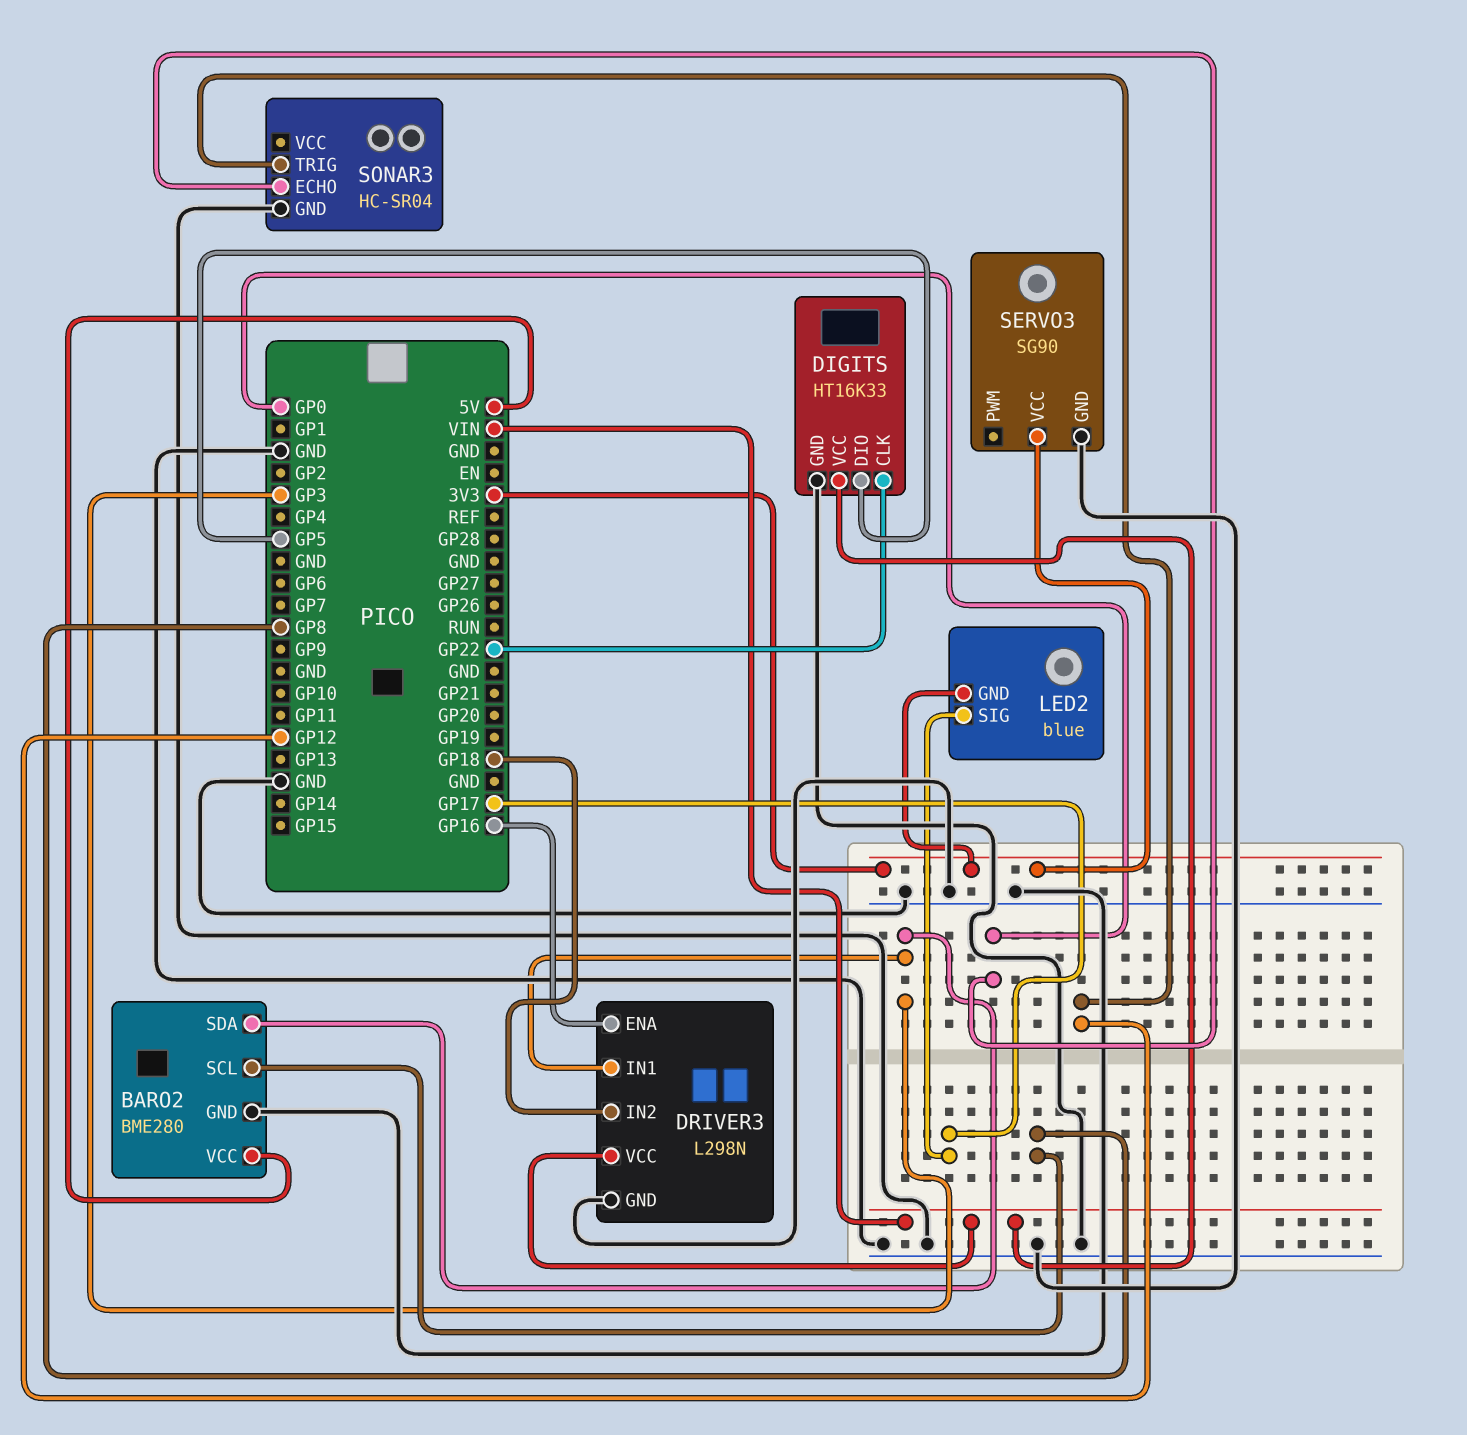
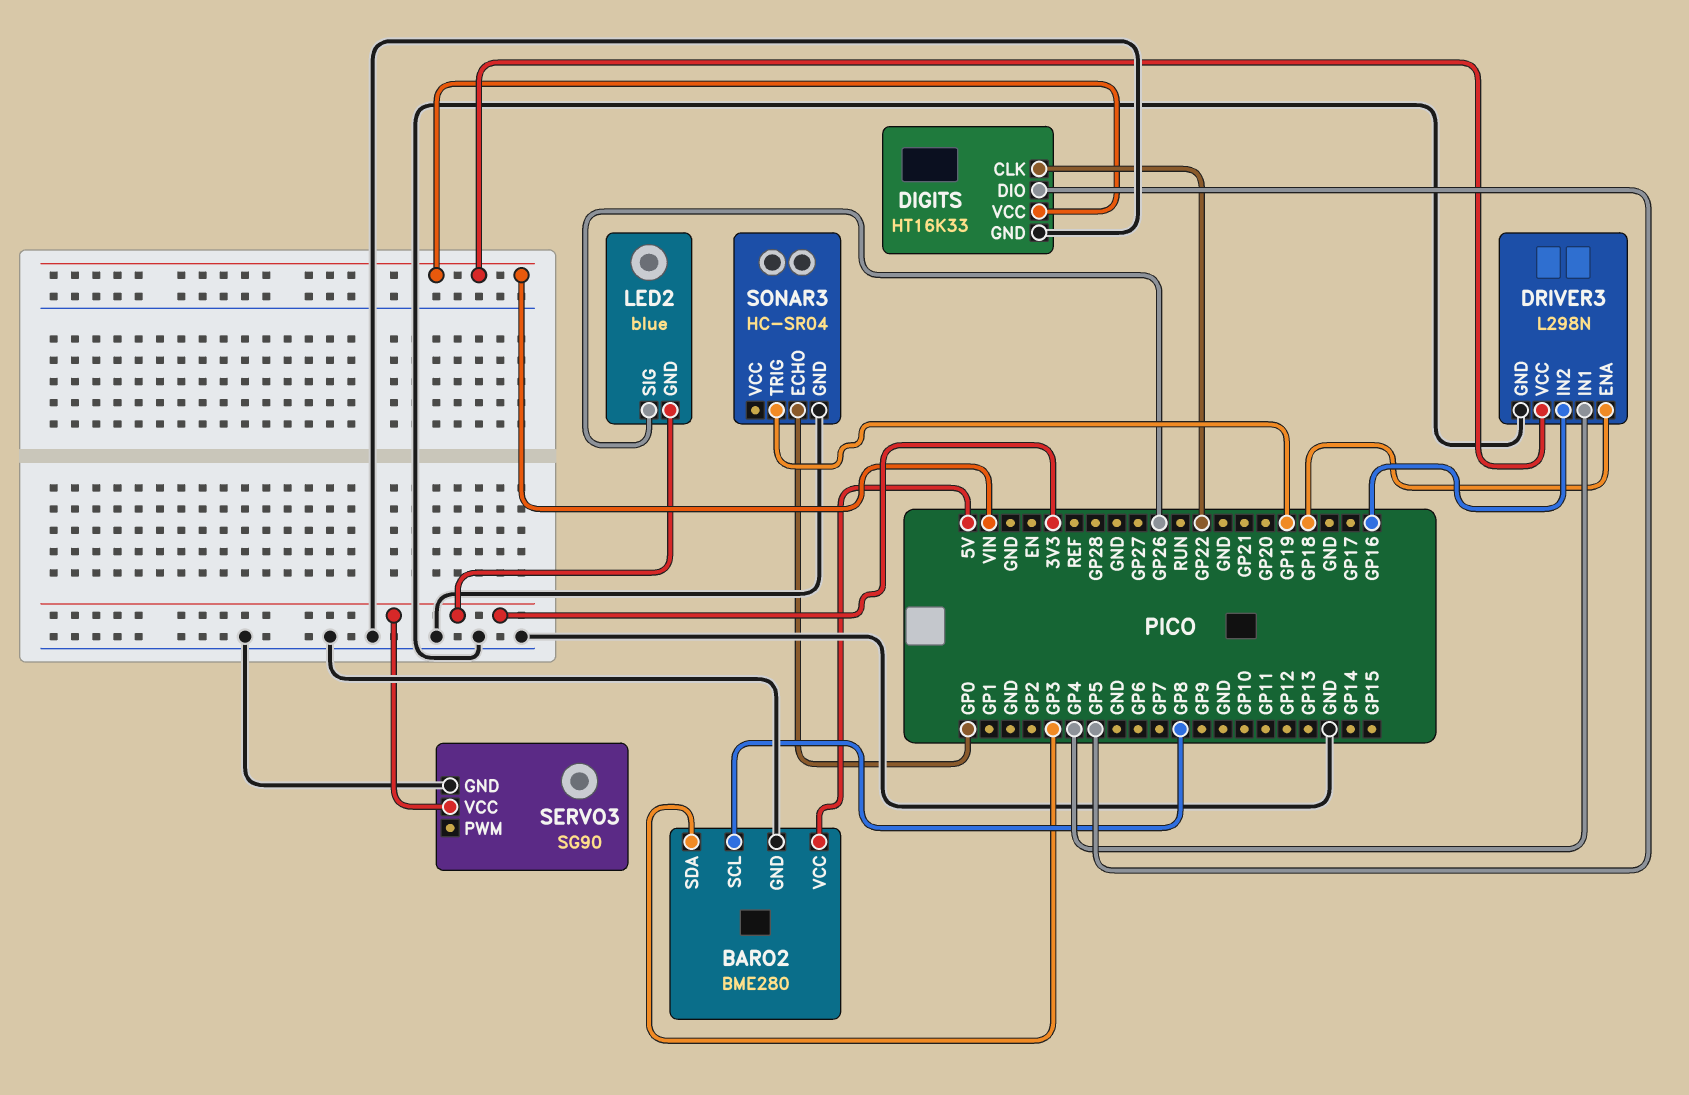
DRIVER3 pin ENA: GP16 -> GP18
DRIVER3 pin IN1: GP3 -> GP4
DRIVER3 pin IN2: GP18 -> GP16
LED2 pin SIG: GP17 -> GP26
SONAR3 pin TRIG: GP12 -> GP19

